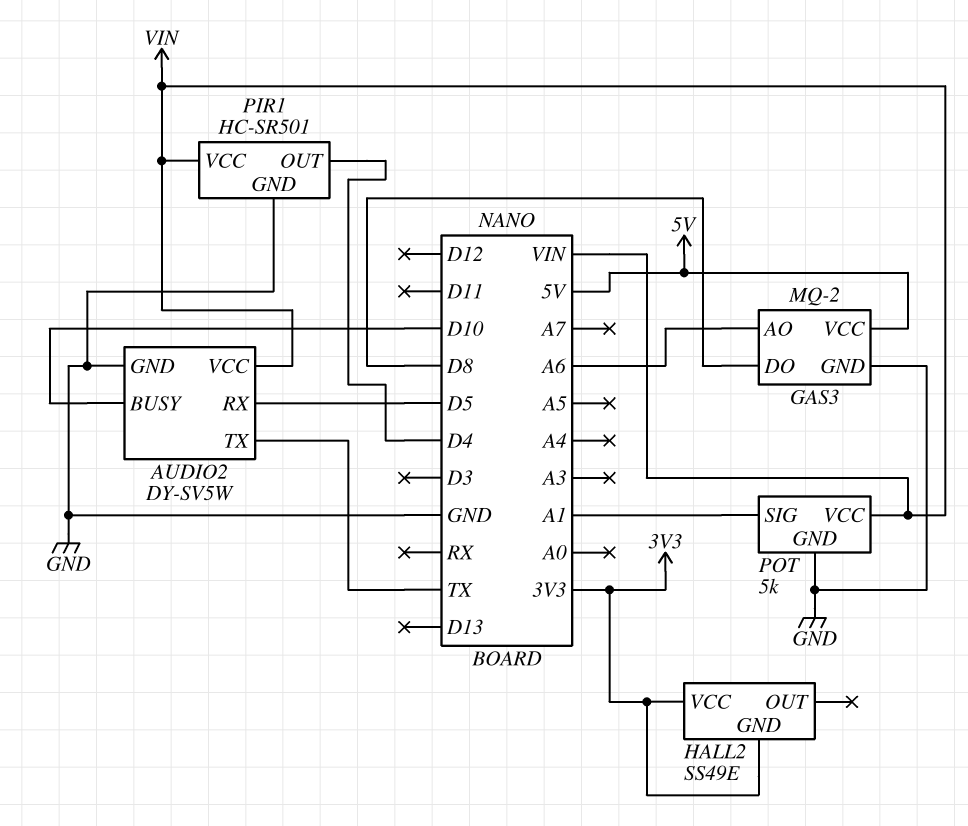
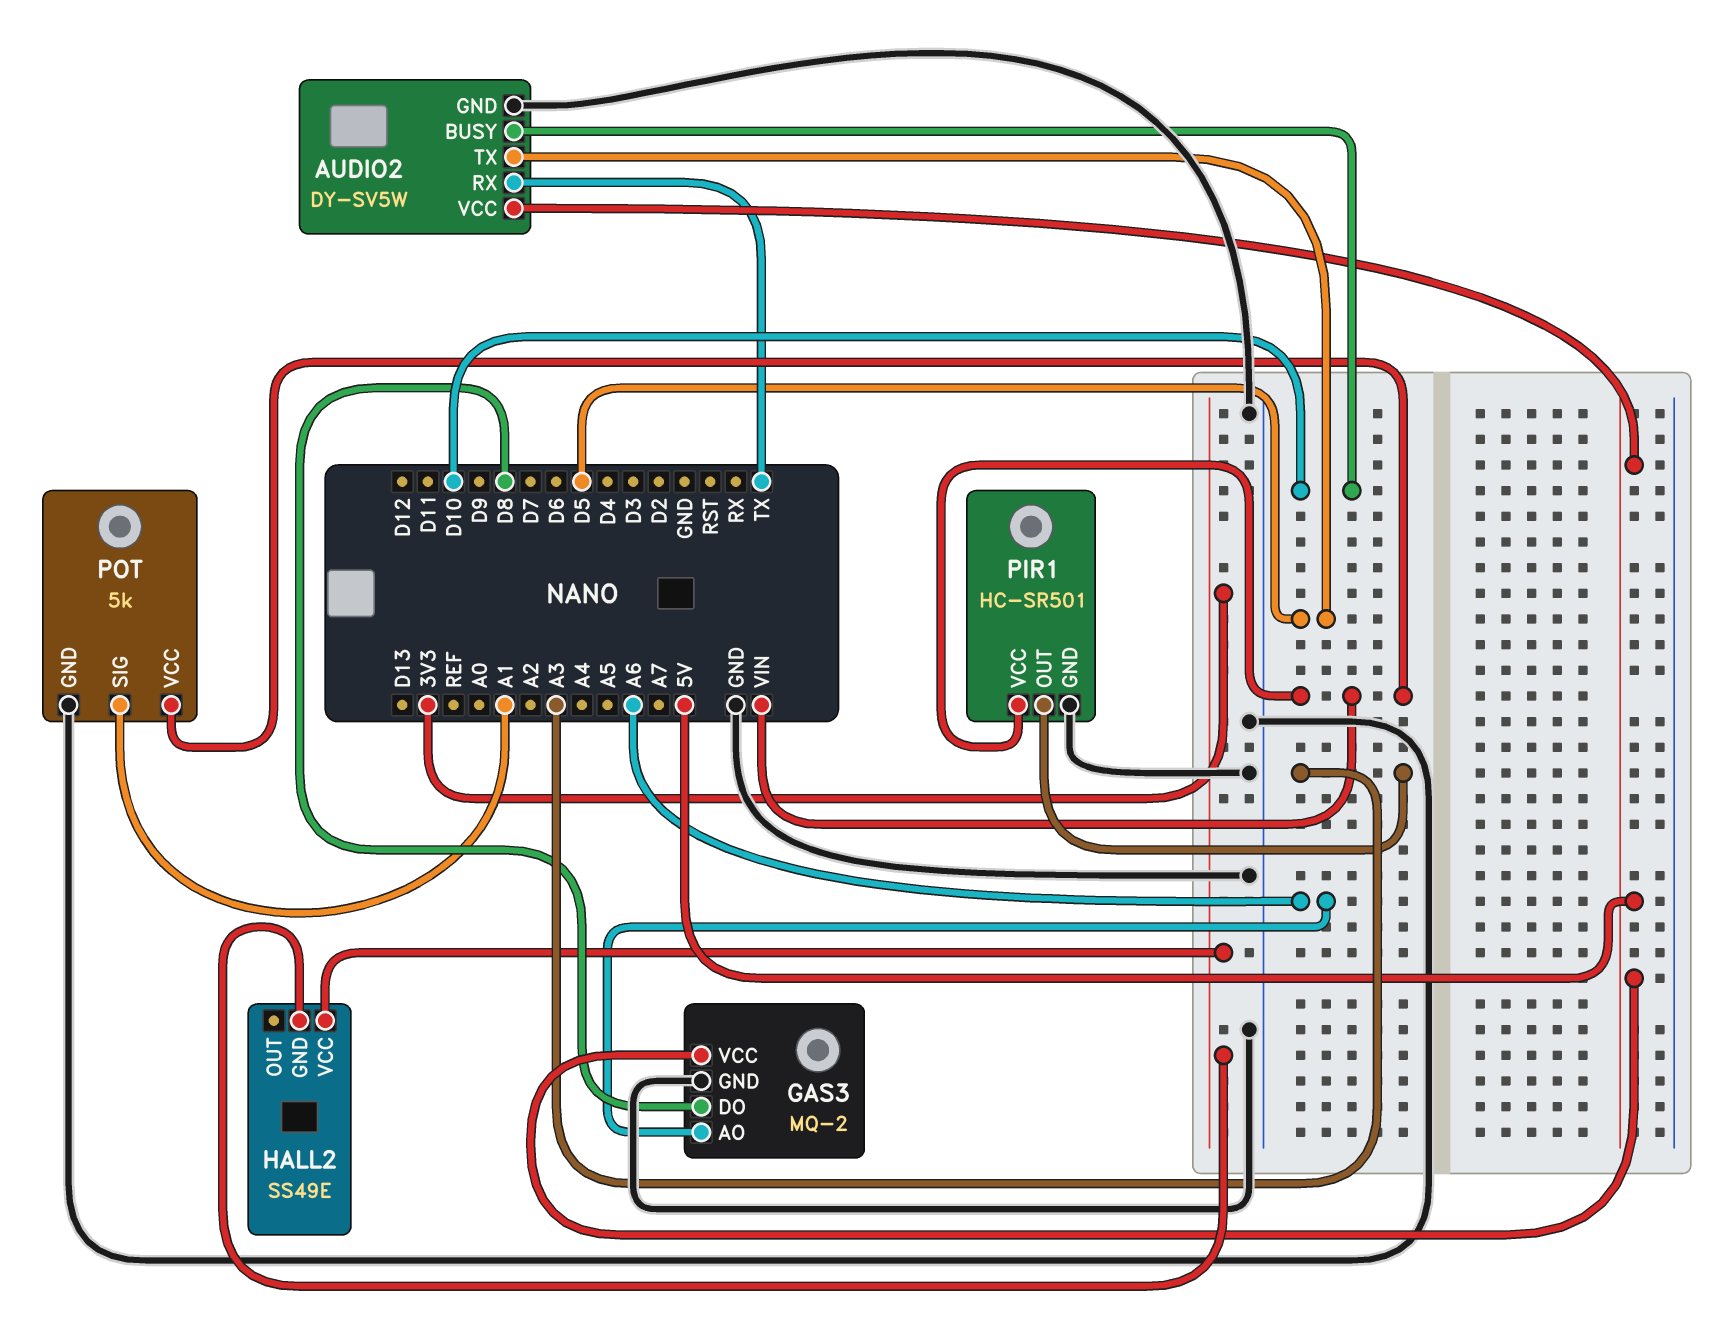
AUDIO2 pin RX: D5 -> TX
AUDIO2 pin TX: TX -> D5
AUDIO2 pin VCC: VIN -> 5V
PIR1 pin OUT: D4 -> A3

